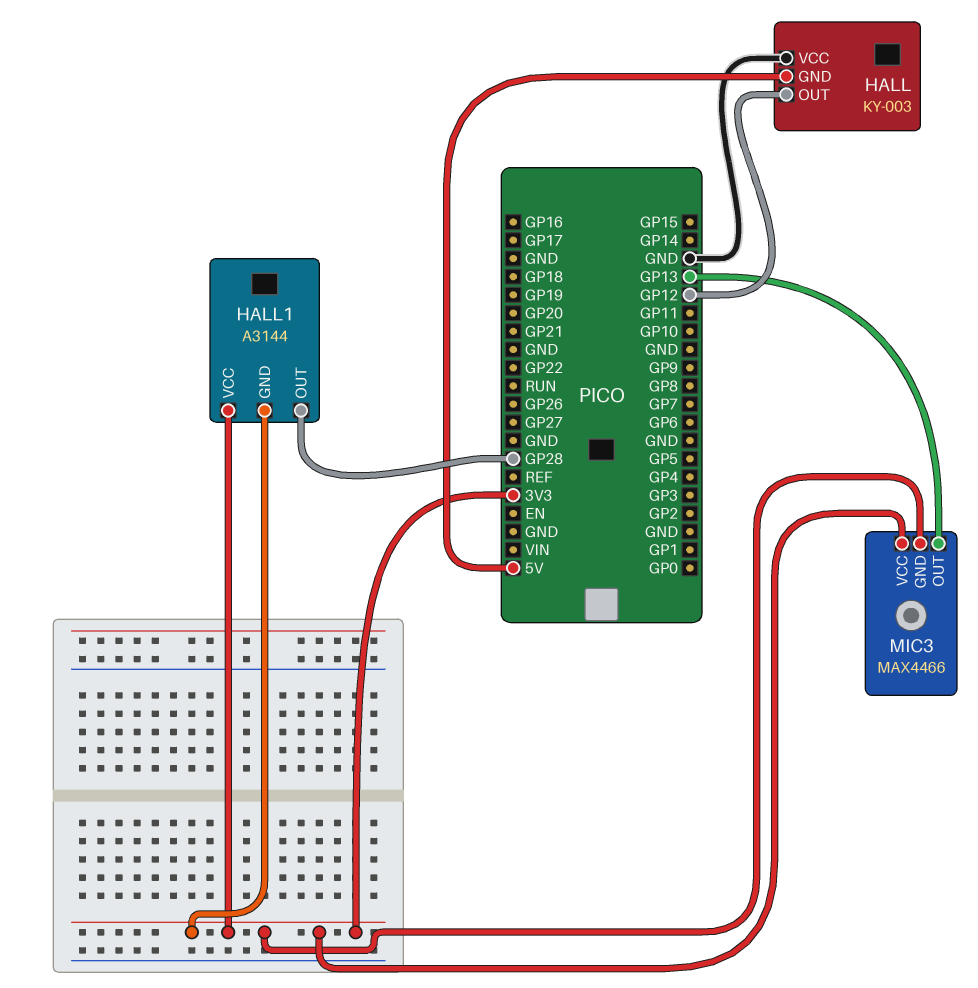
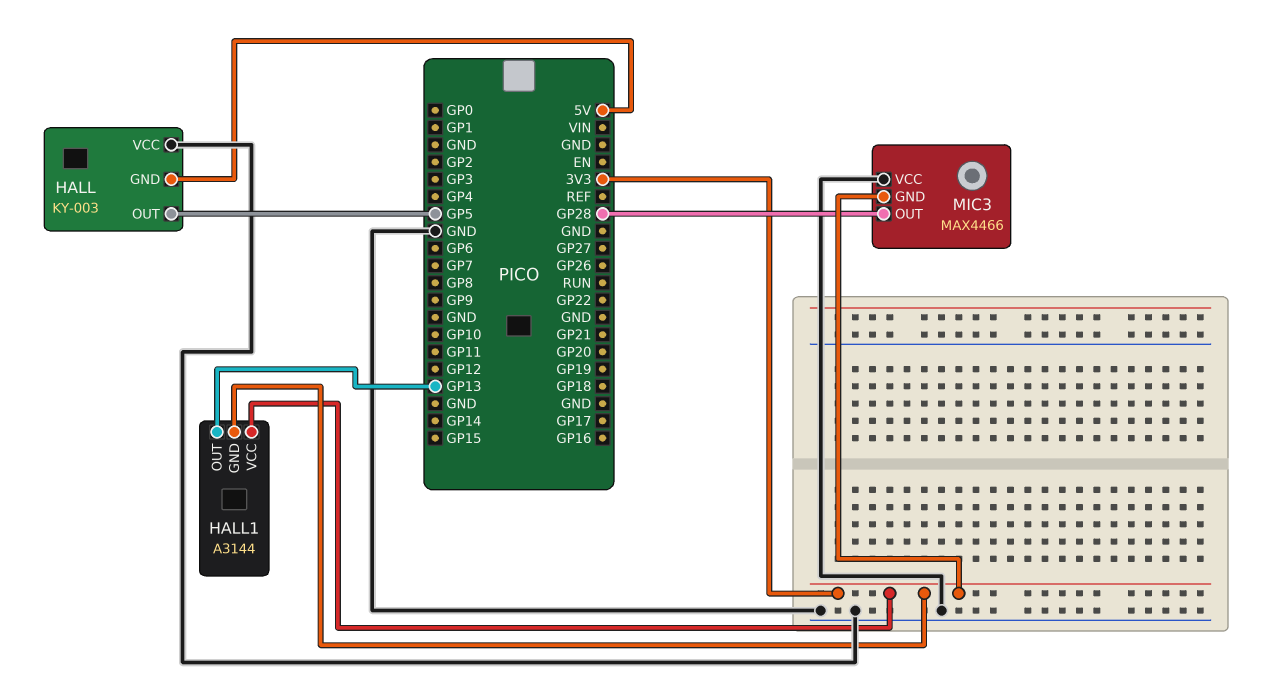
HALL pin OUT: GP12 -> GP5
HALL1 pin OUT: GP28 -> GP13
MIC3 pin OUT: GP13 -> GP28
MIC3 pin VCC: 3V3 -> GND

